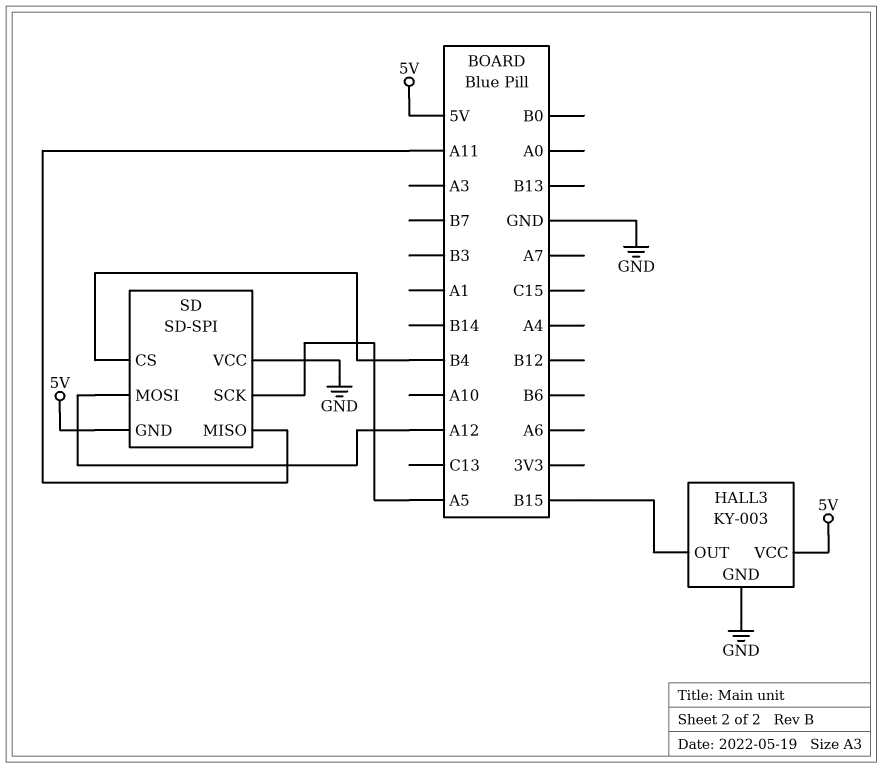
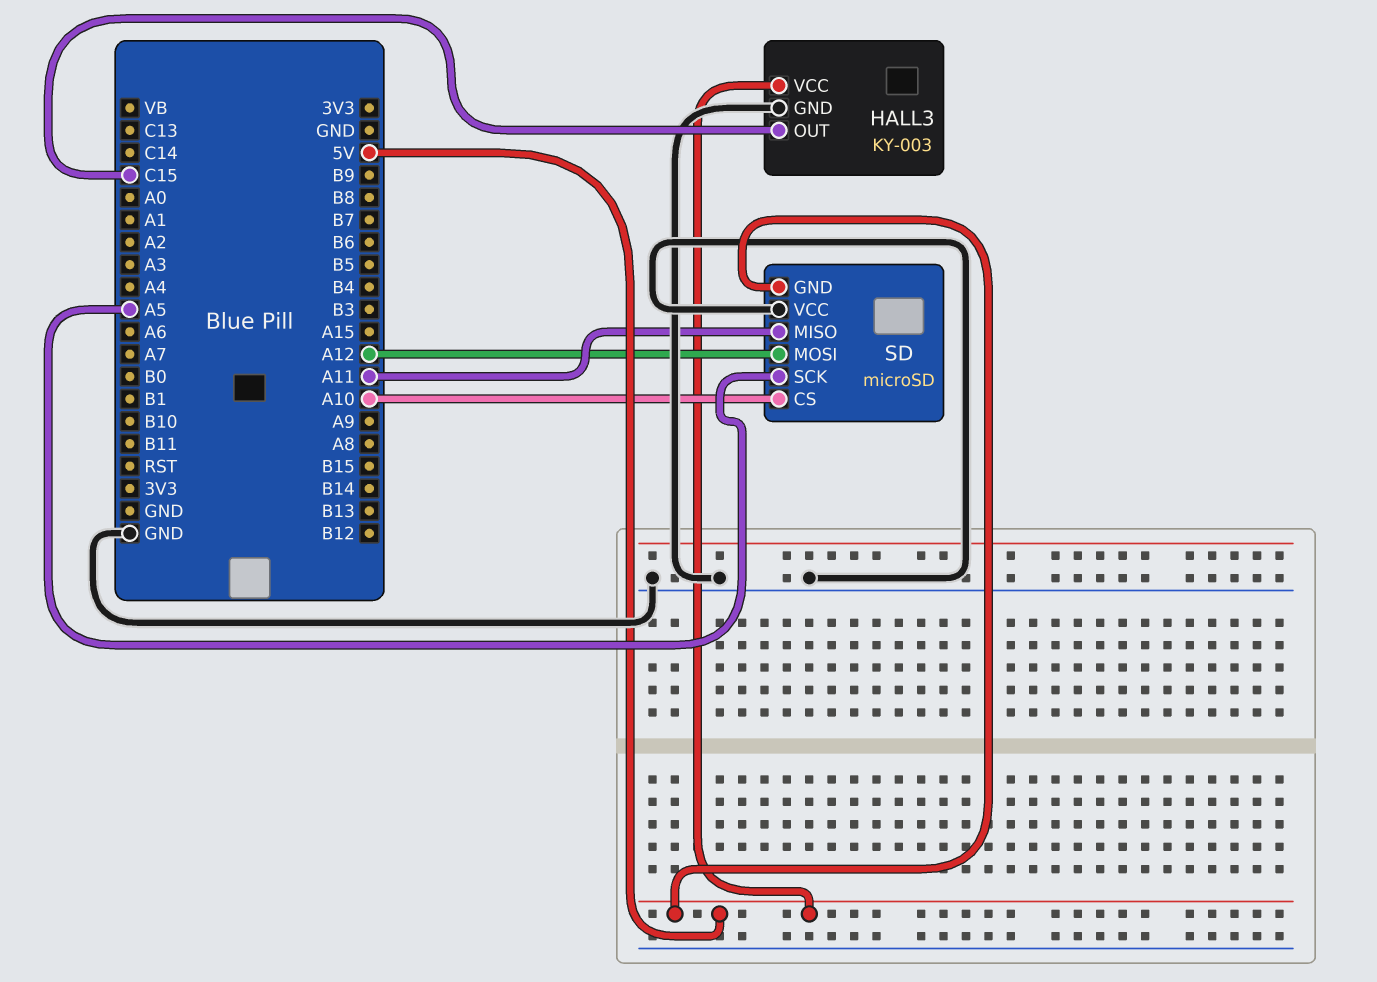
HALL3 pin OUT: B15 -> C15
SD: SD-SPI -> microSD
SD pin CS: B4 -> A10

